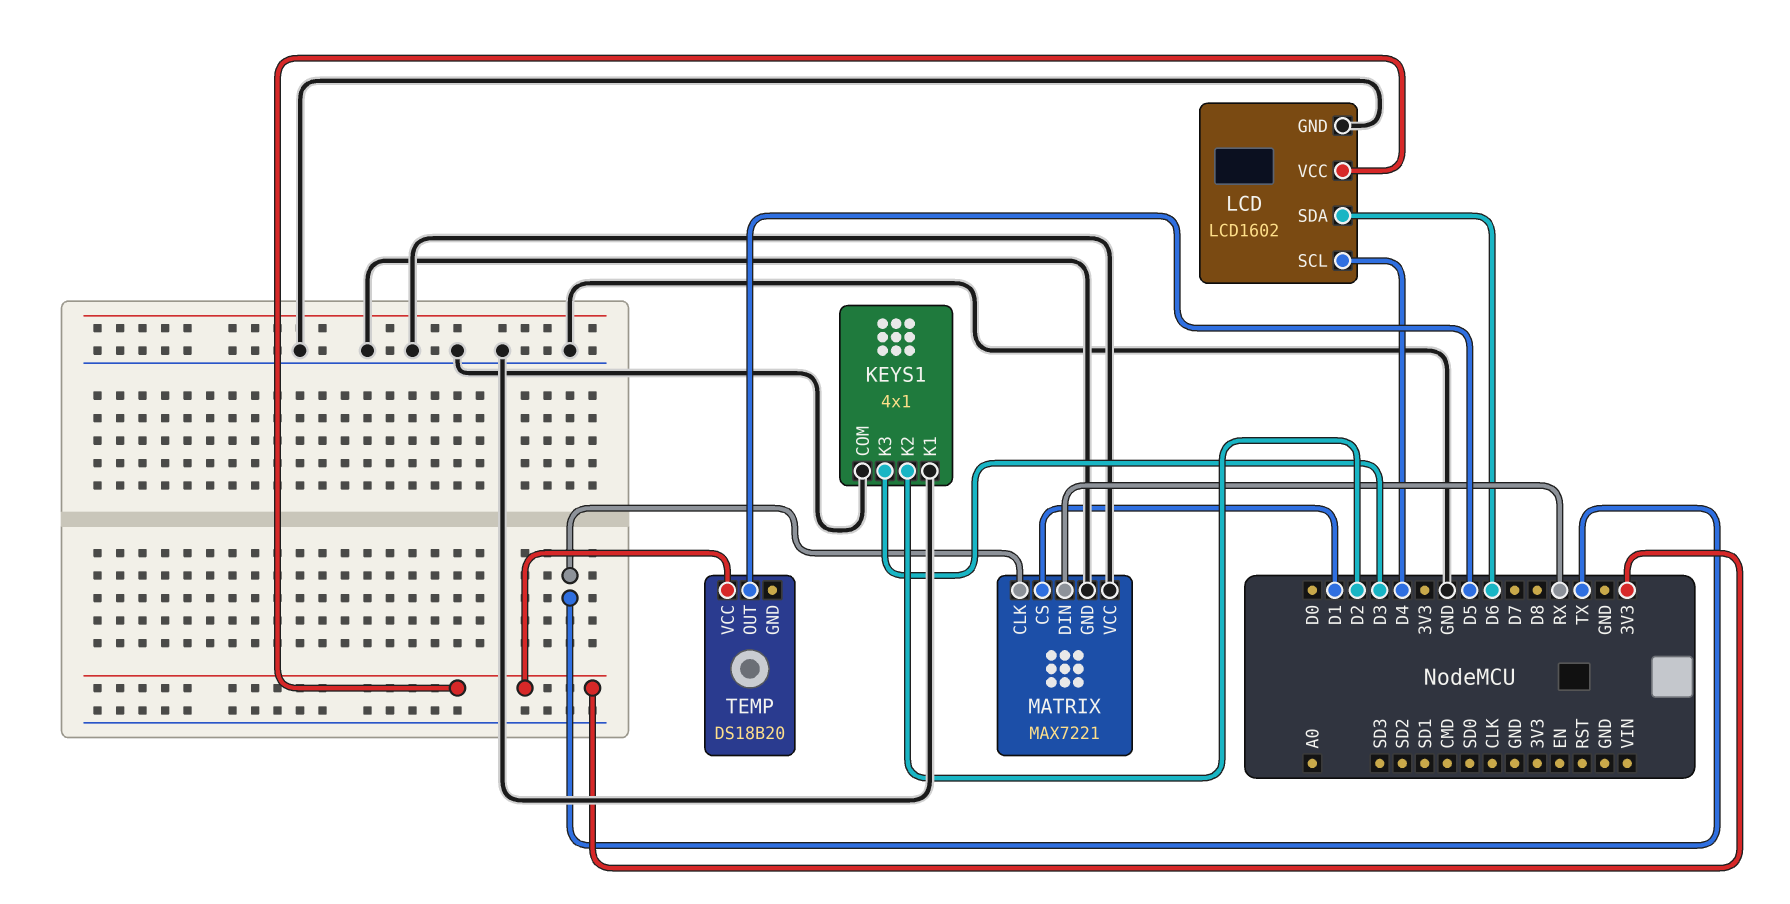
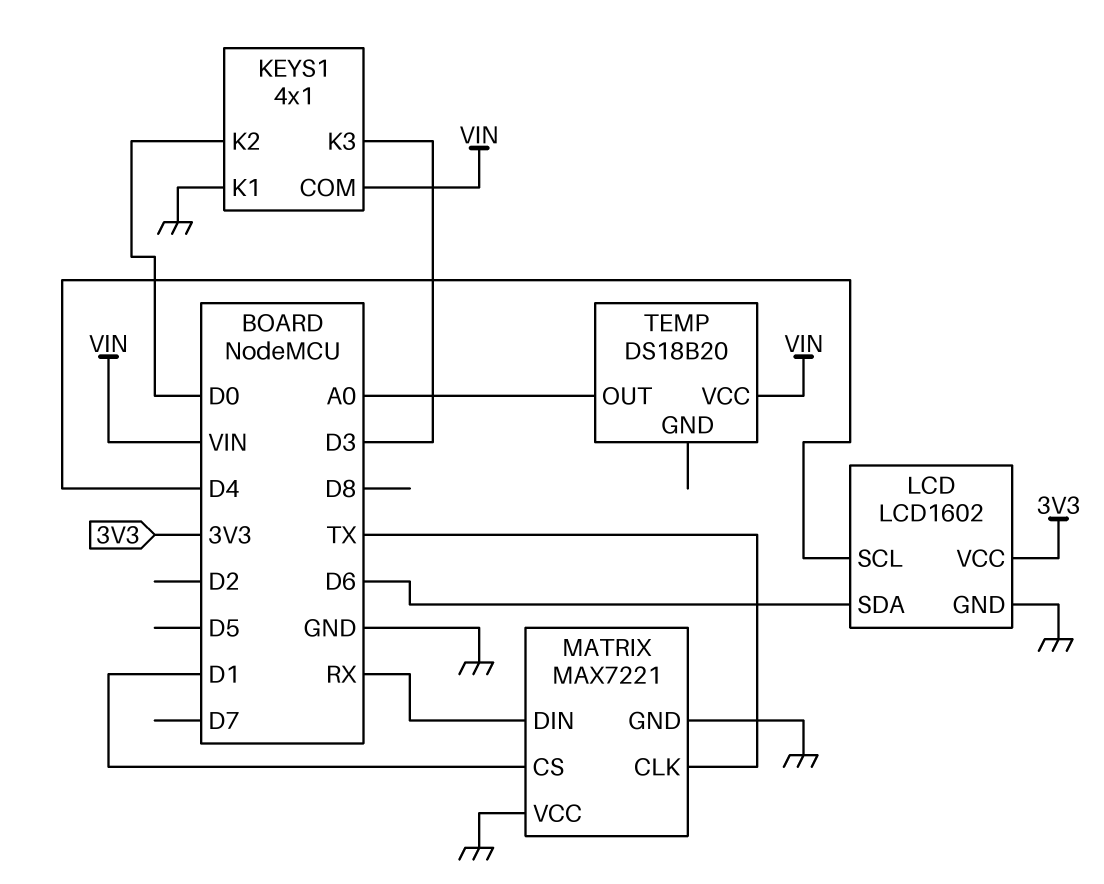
KEYS1 pin COM: GND -> VIN
KEYS1 pin K2: D2 -> D0
TEMP pin OUT: D5 -> A0
TEMP pin VCC: 3V3 -> VIN

